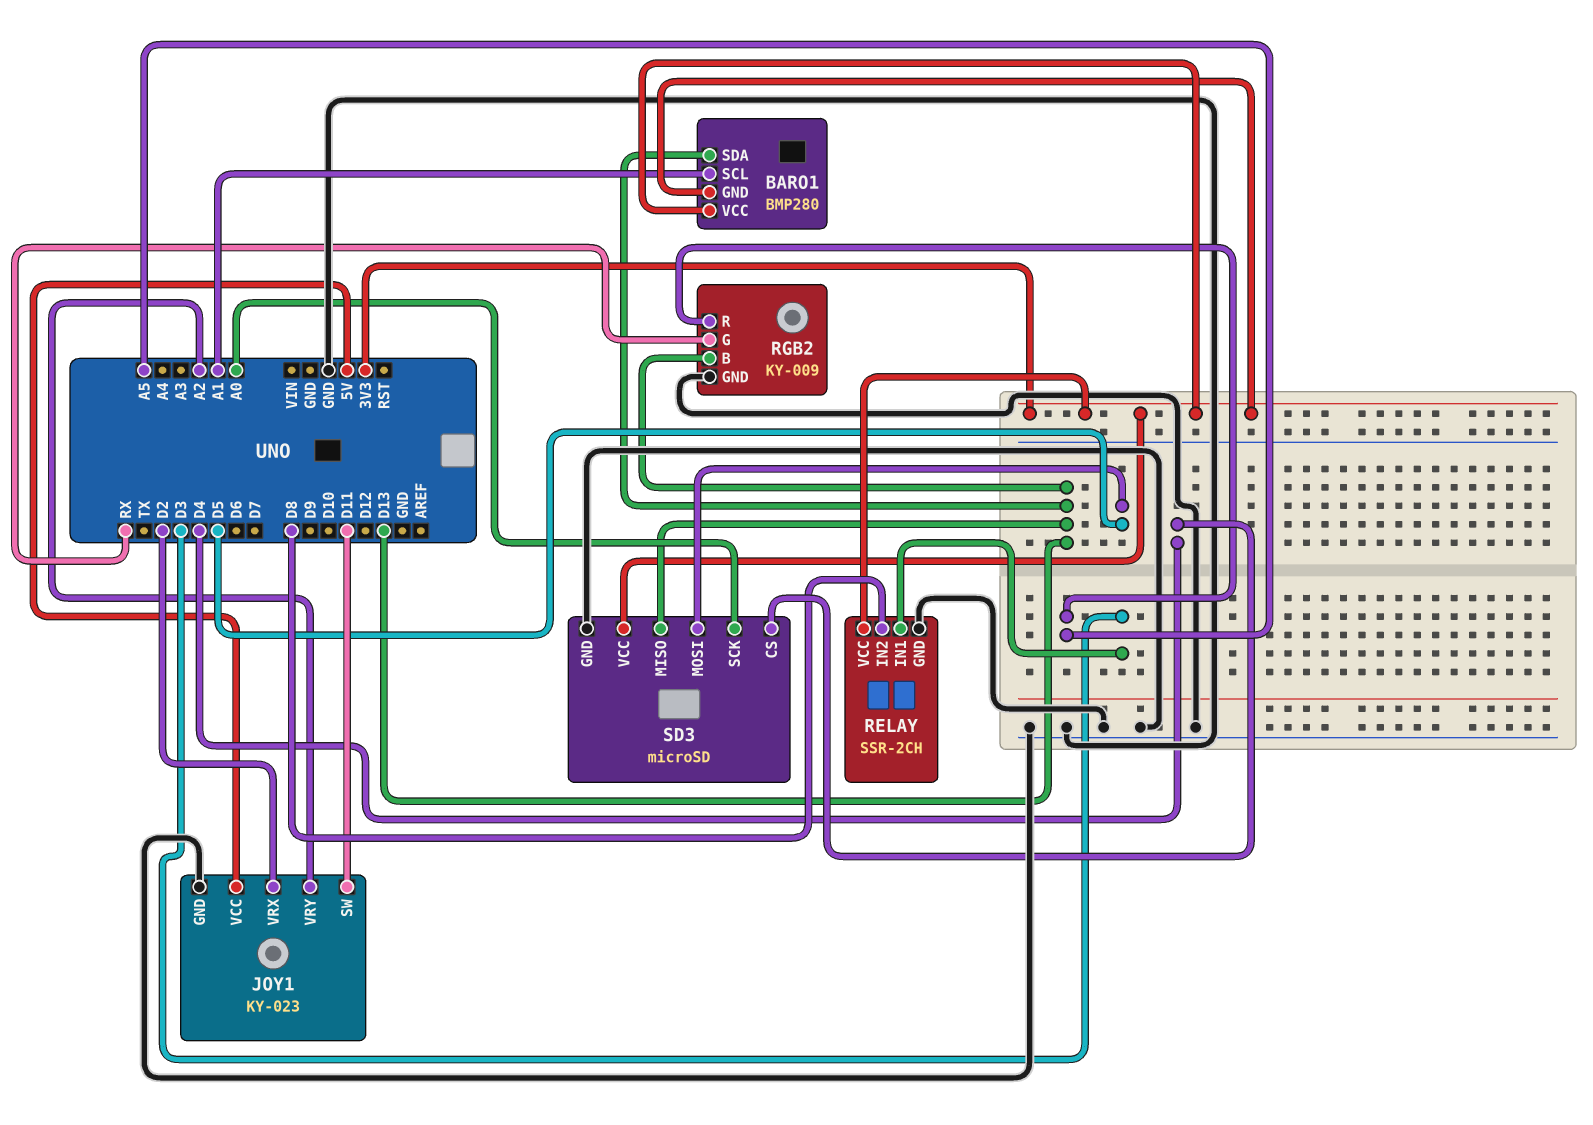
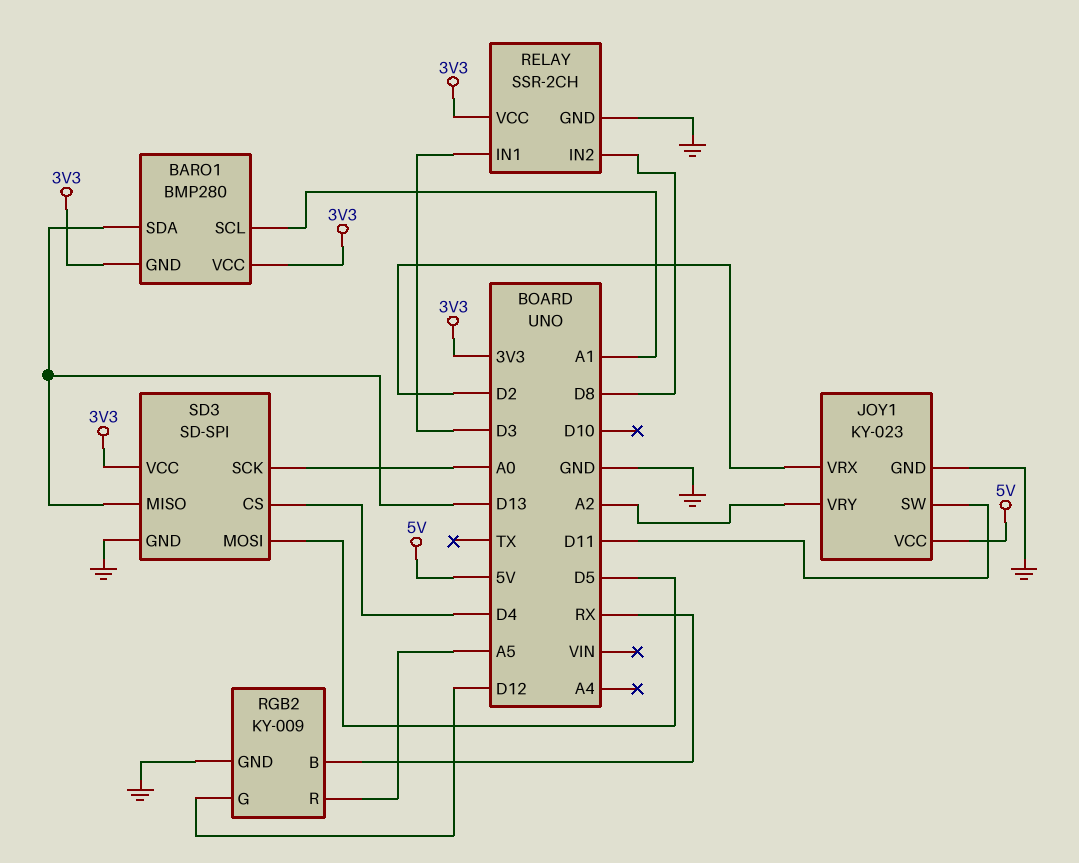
RGB2 pin B: D13 -> RX
RGB2 pin G: RX -> D12
SD3: microSD -> SD-SPI

